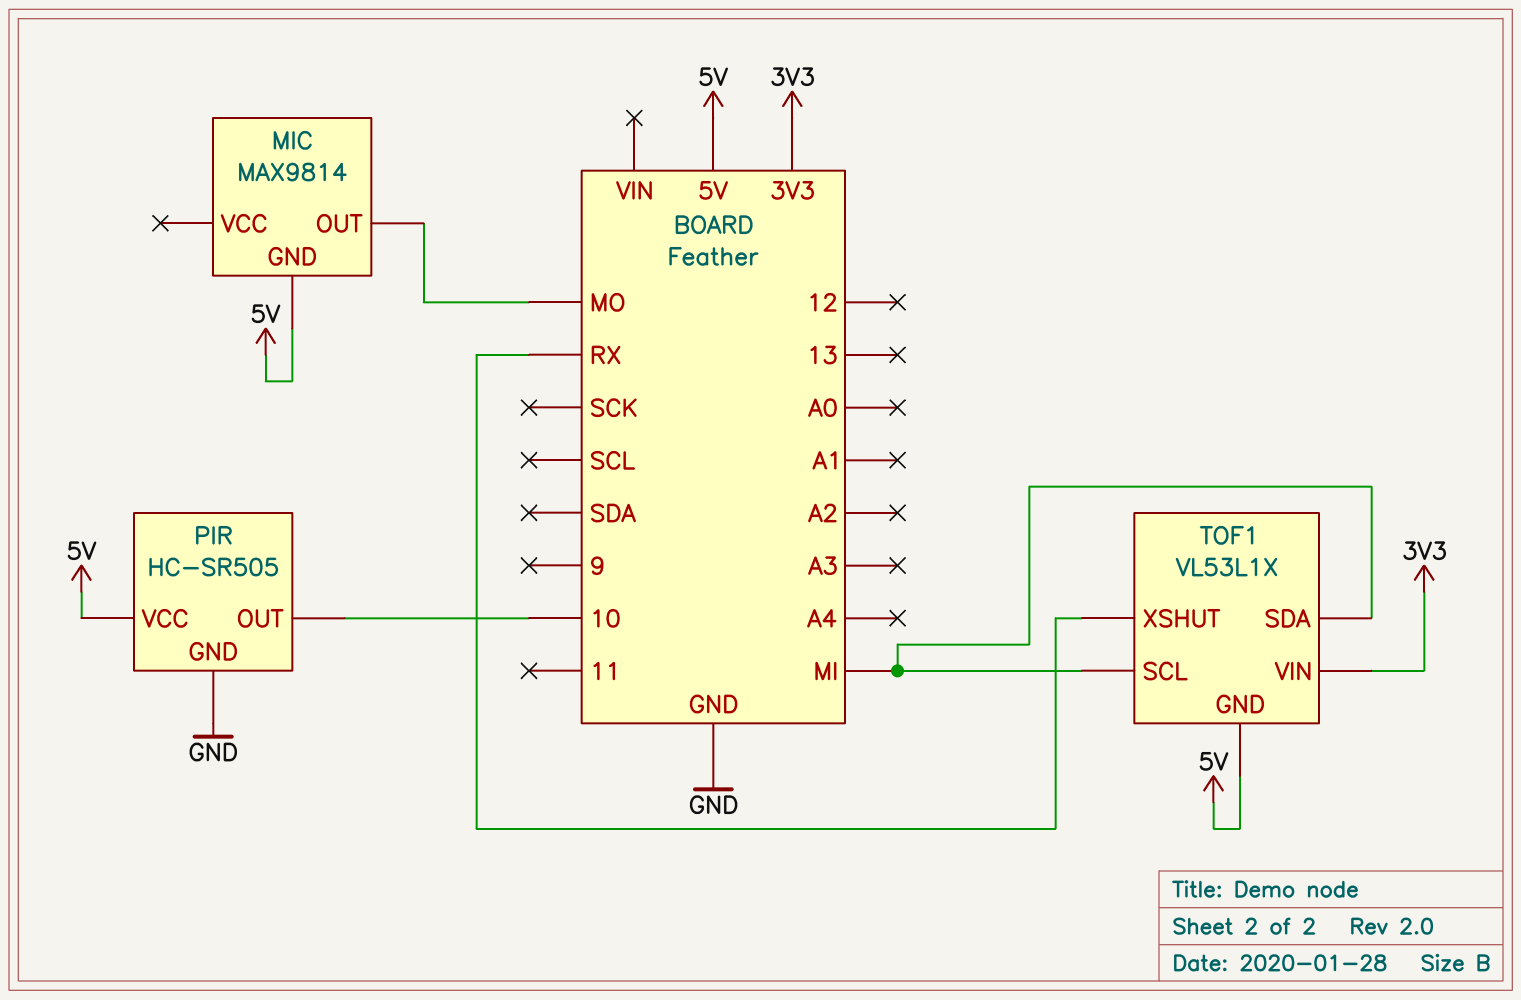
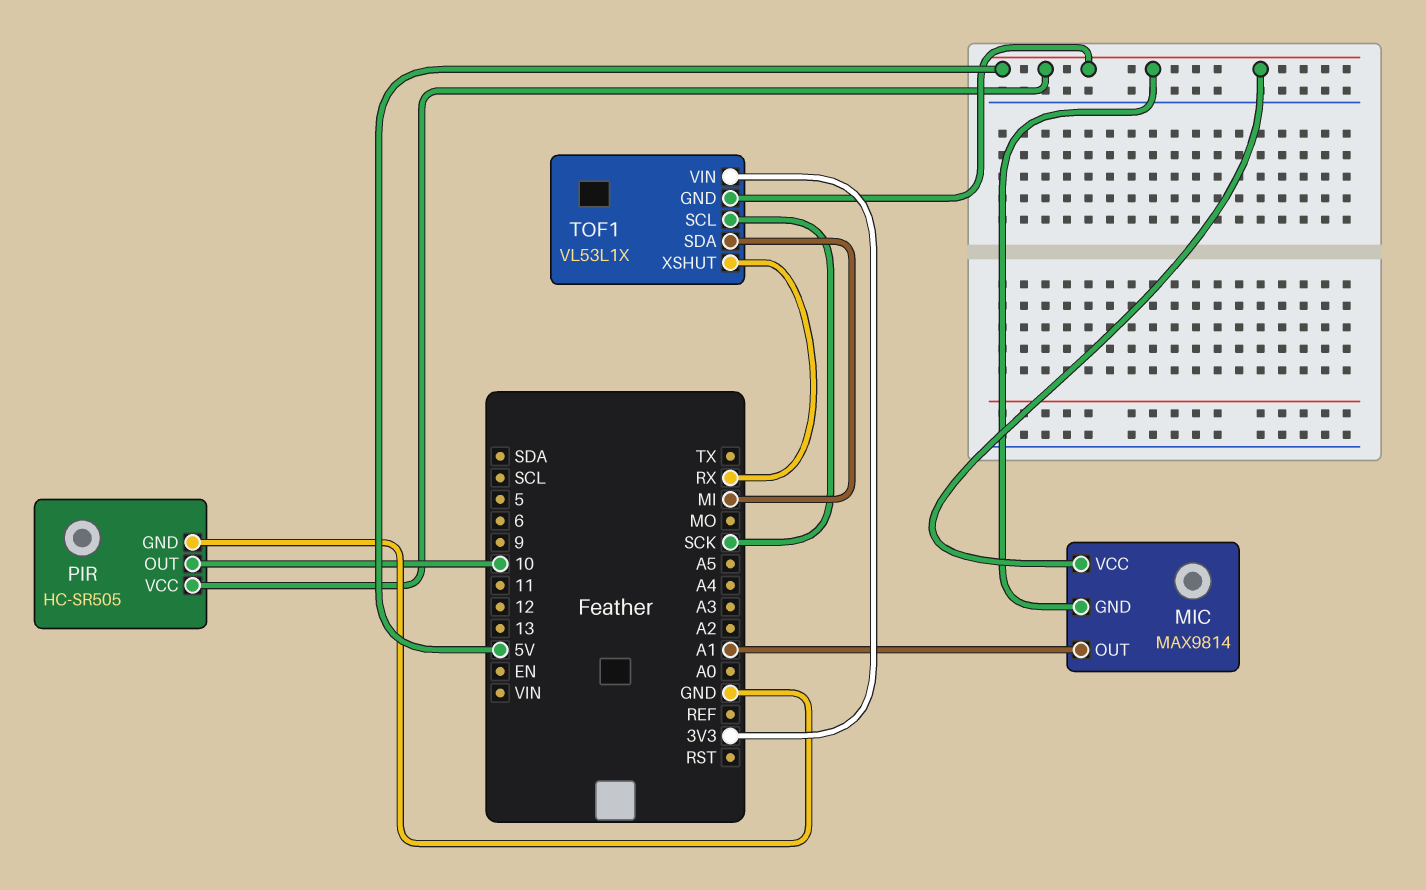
MIC pin OUT: MO -> A1
MIC pin VCC: none -> 5V
TOF1 pin SCL: MI -> SCK

